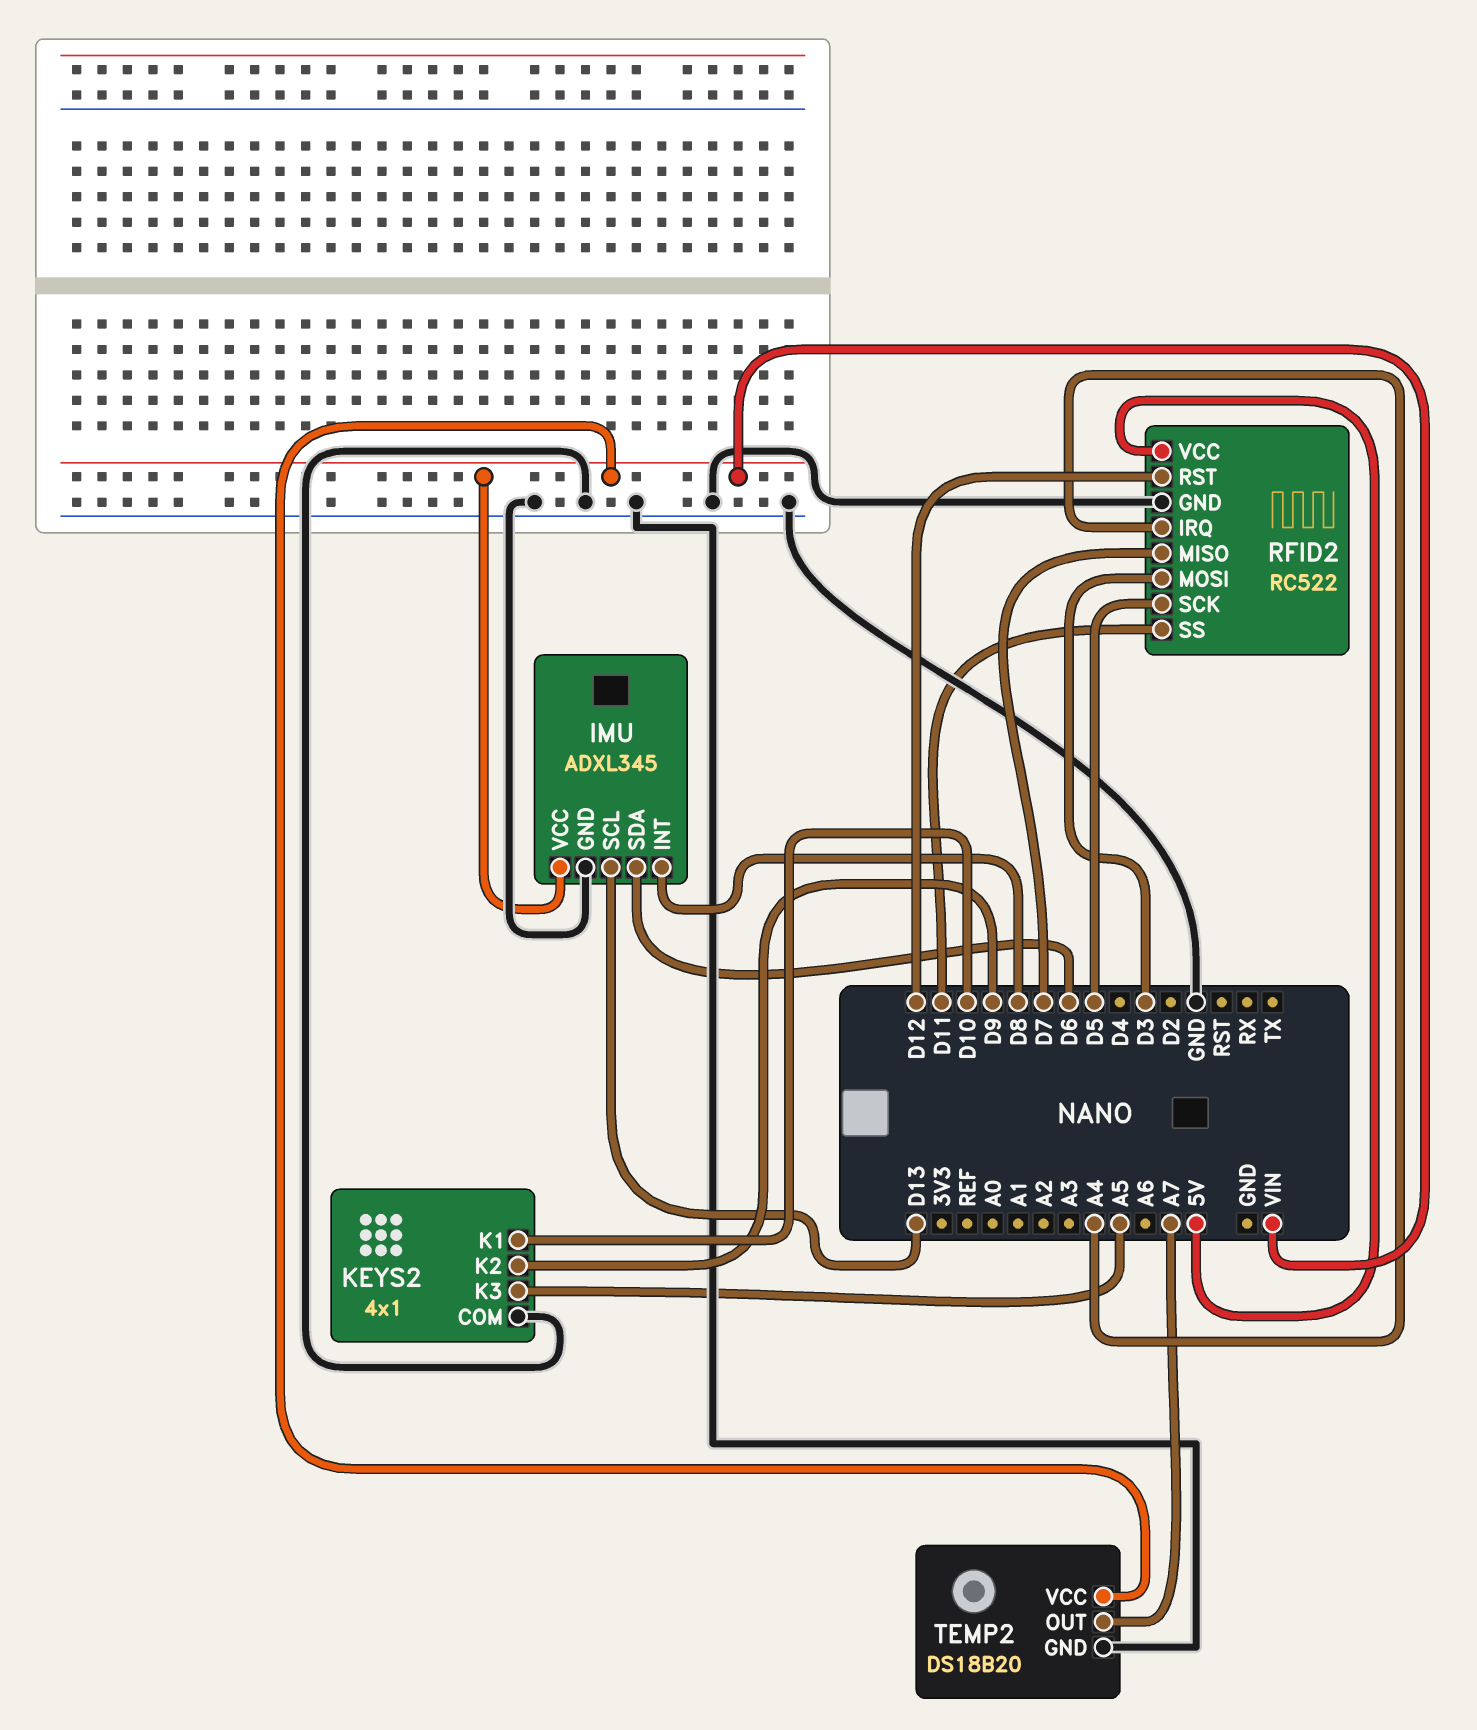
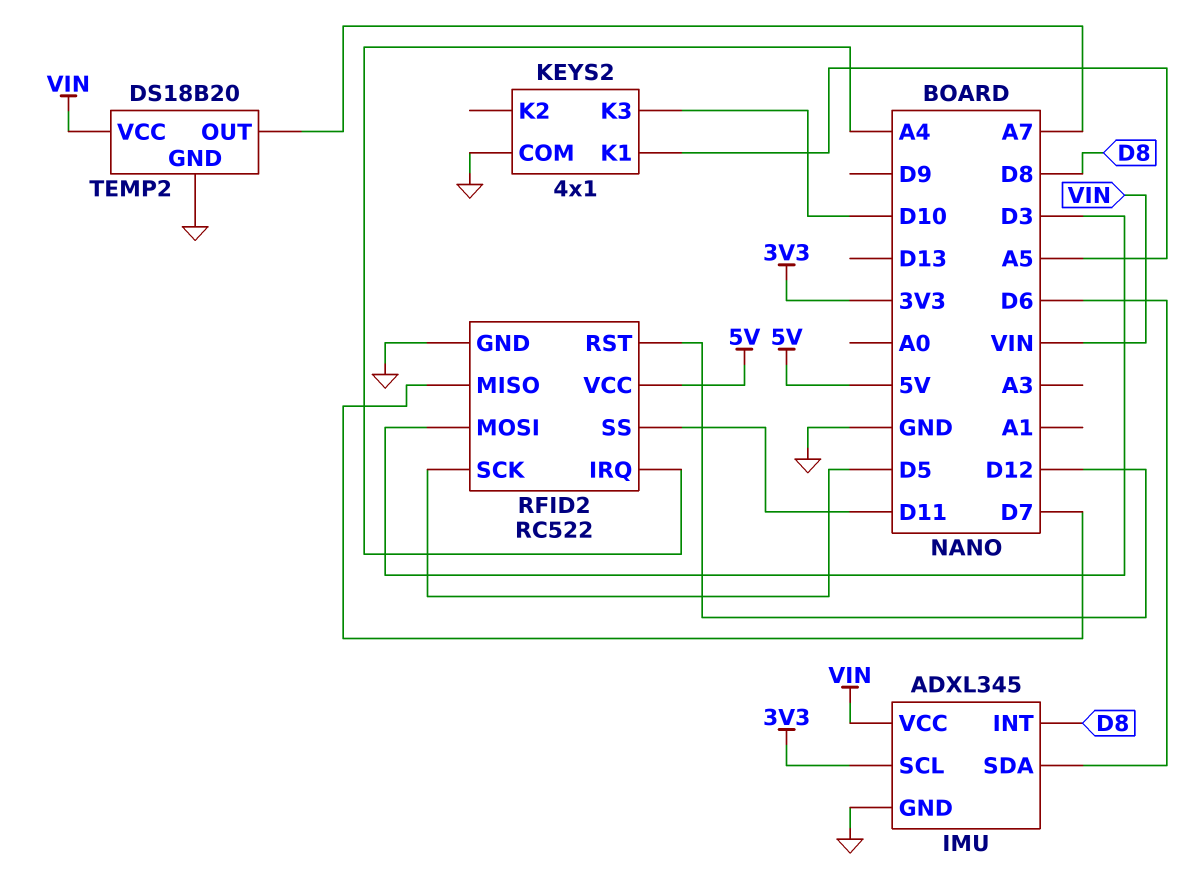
IMU pin SCL: D13 -> 3V3
KEYS2 pin K1: D10 -> A5
KEYS2 pin K2: D9 -> none
KEYS2 pin K3: A5 -> D10

